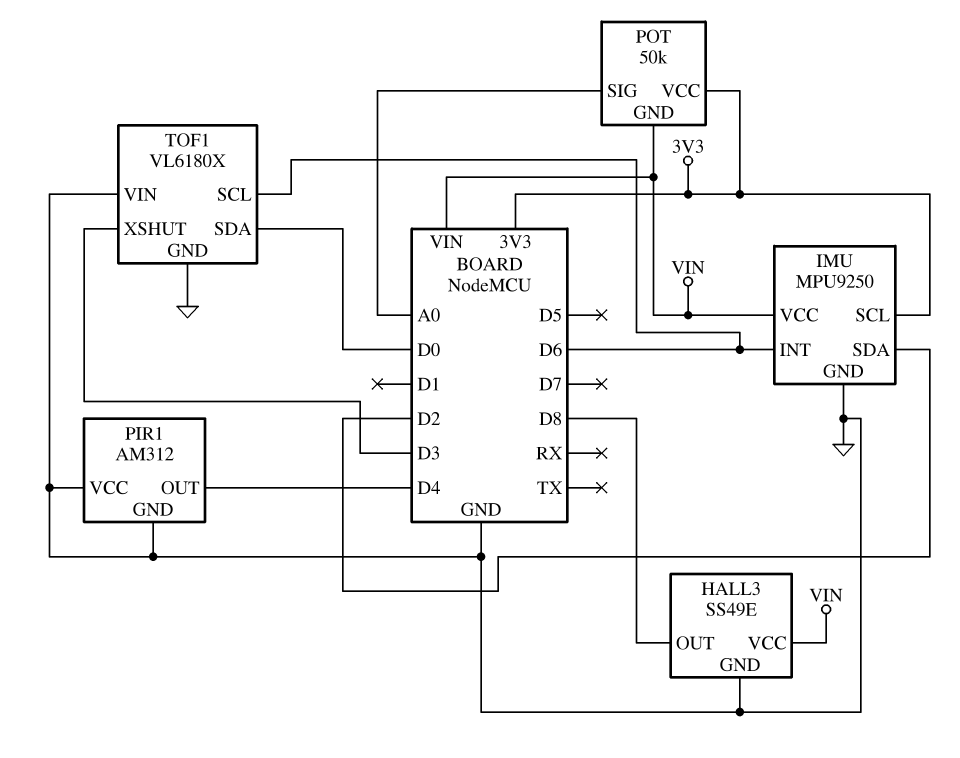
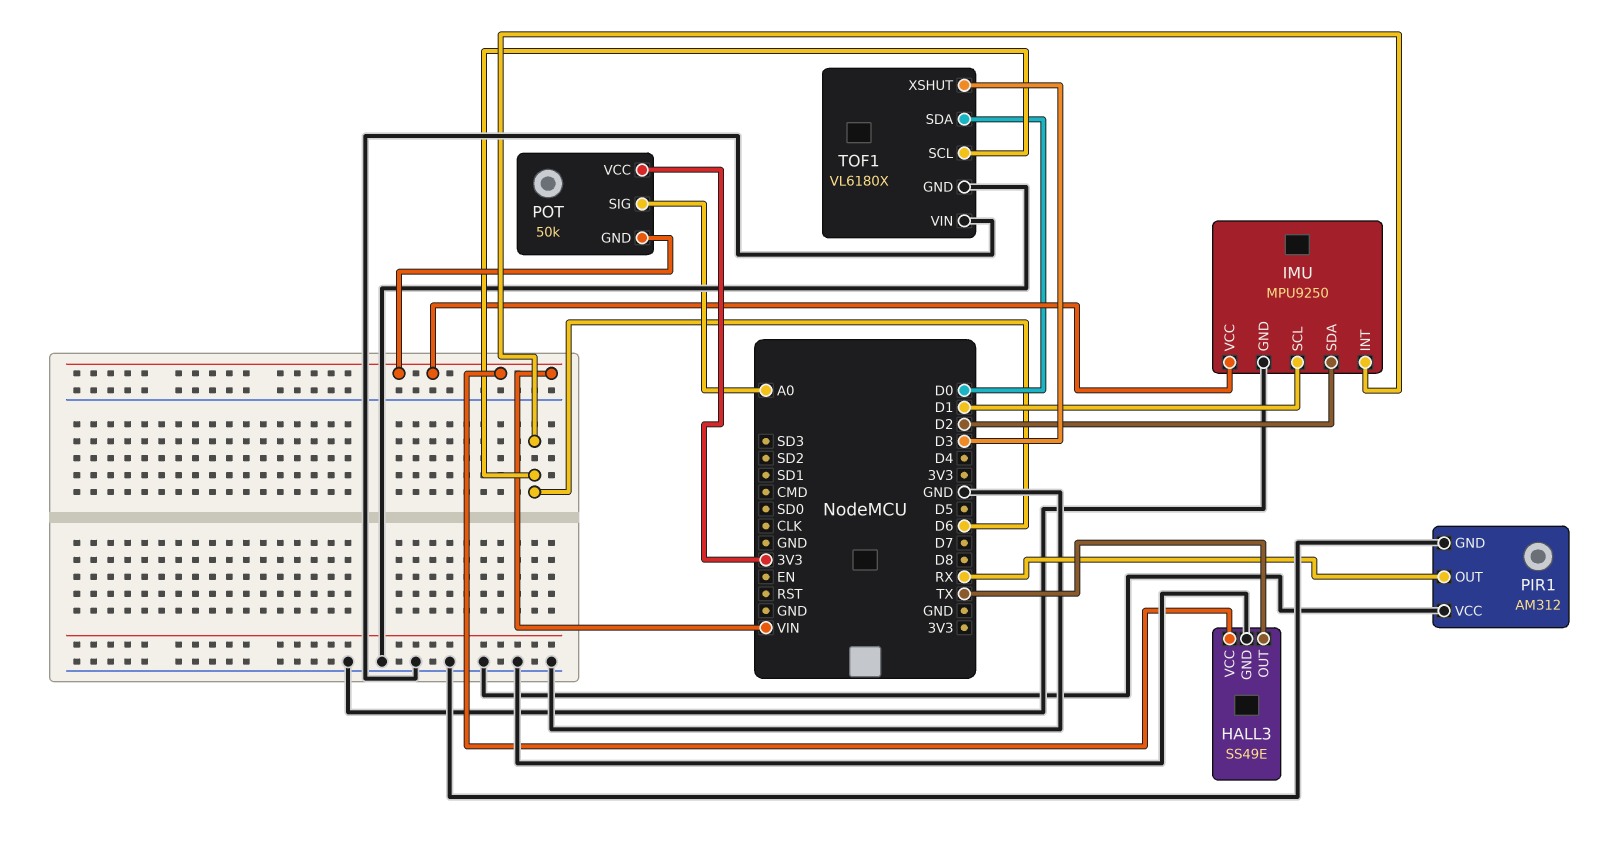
HALL3 pin OUT: D8 -> TX
IMU pin SCL: 3V3 -> D1
PIR1 pin OUT: D4 -> RX

